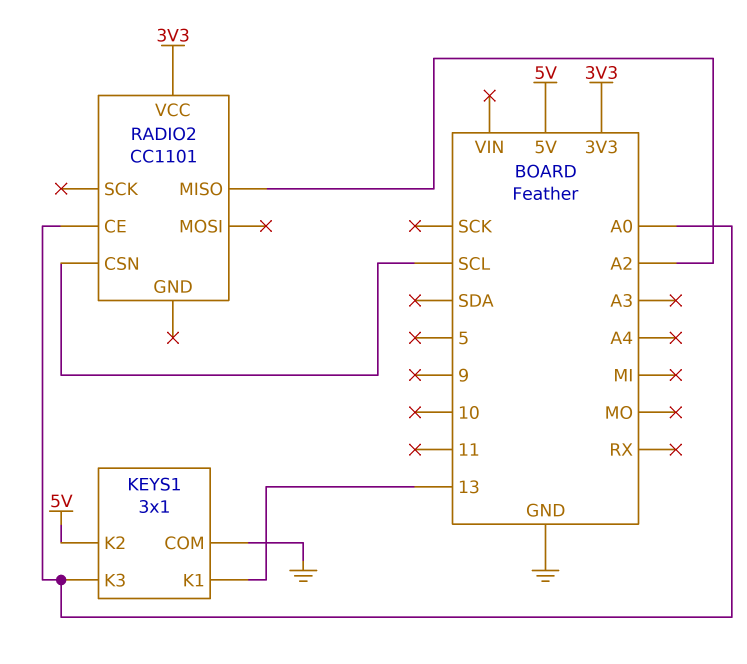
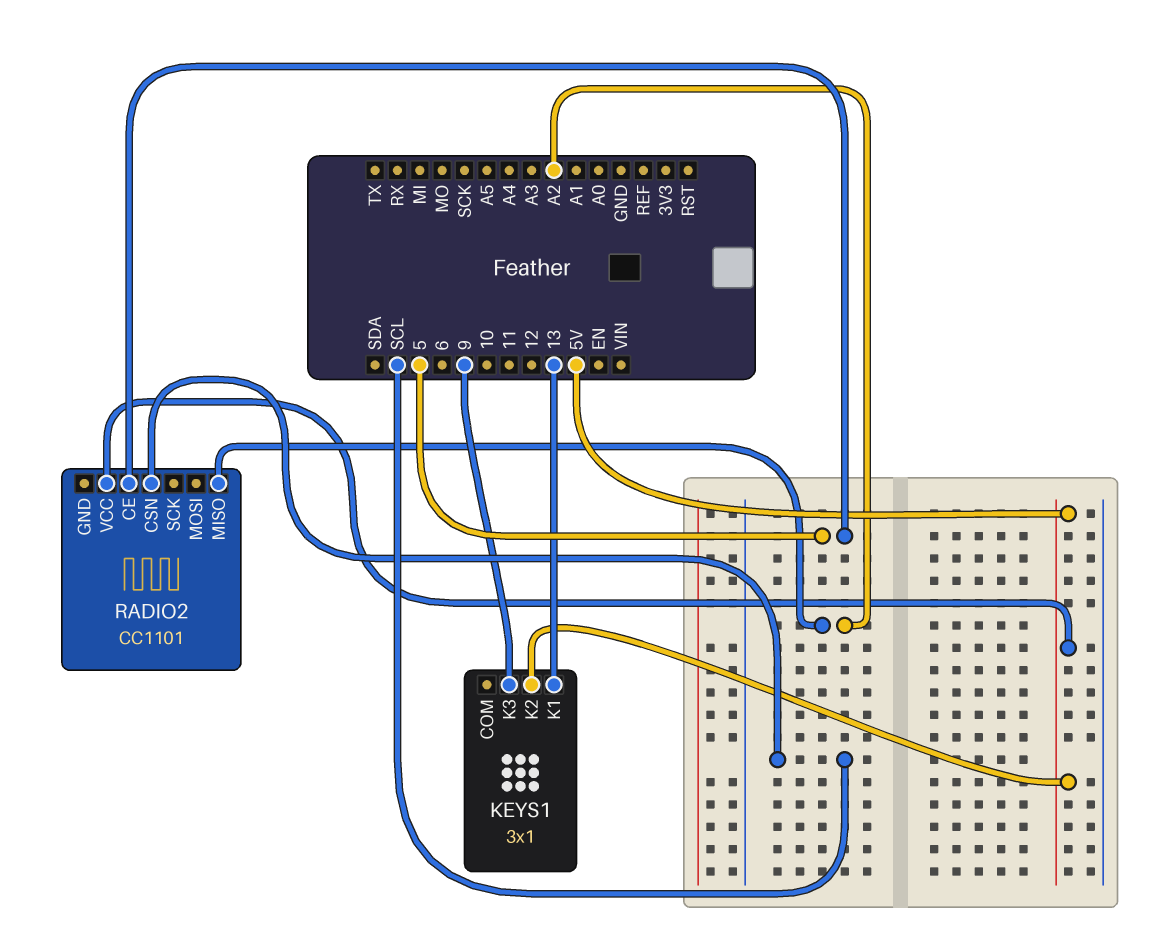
KEYS1 pin COM: GND -> none
KEYS1 pin K3: A0 -> 9
RADIO2 pin CE: A0 -> 5
RADIO2 pin VCC: 3V3 -> 5V

